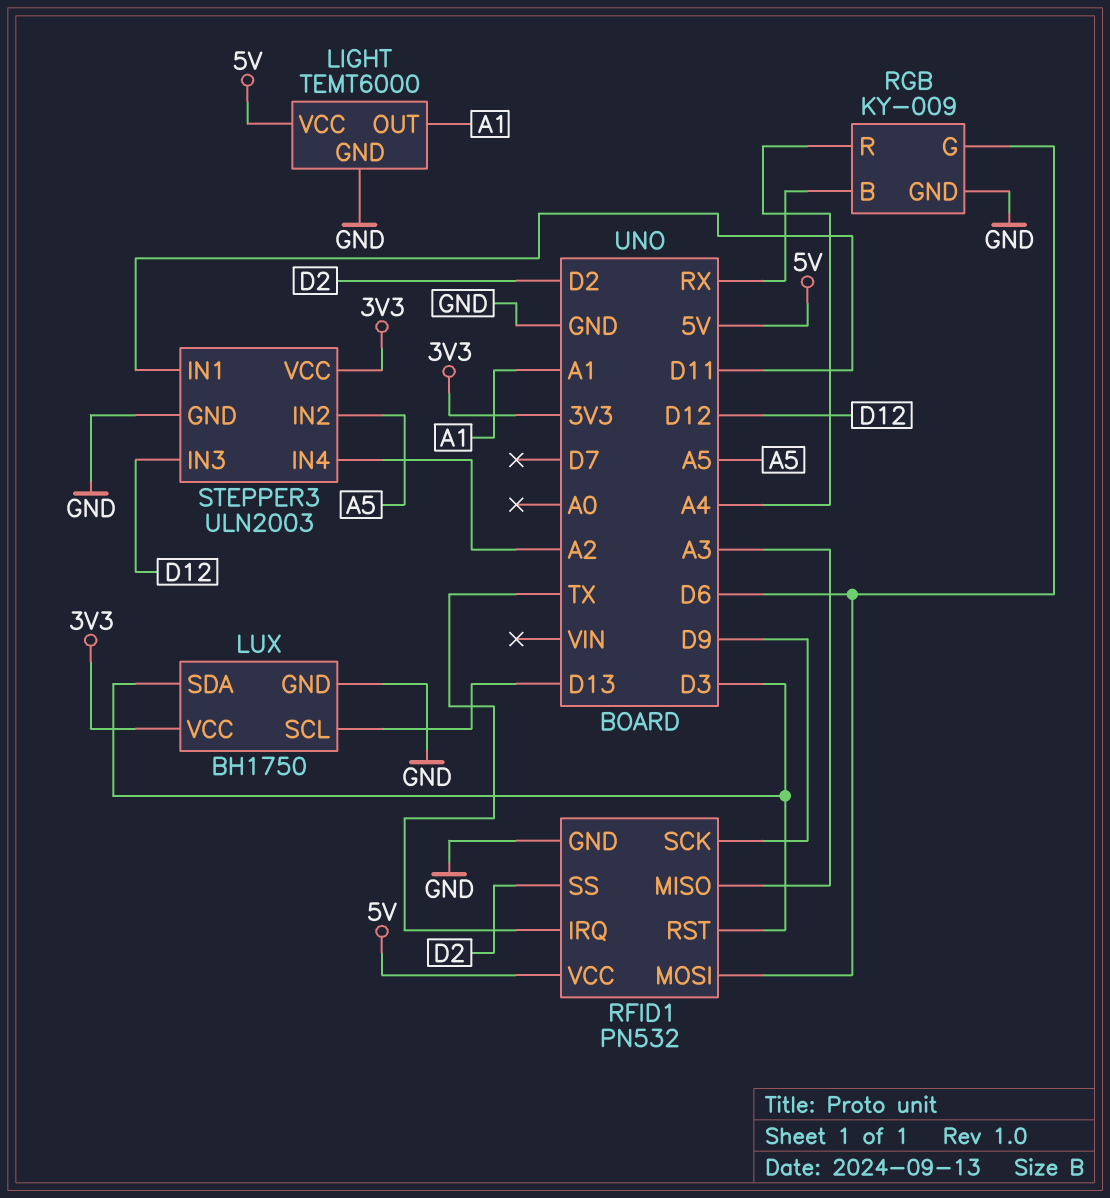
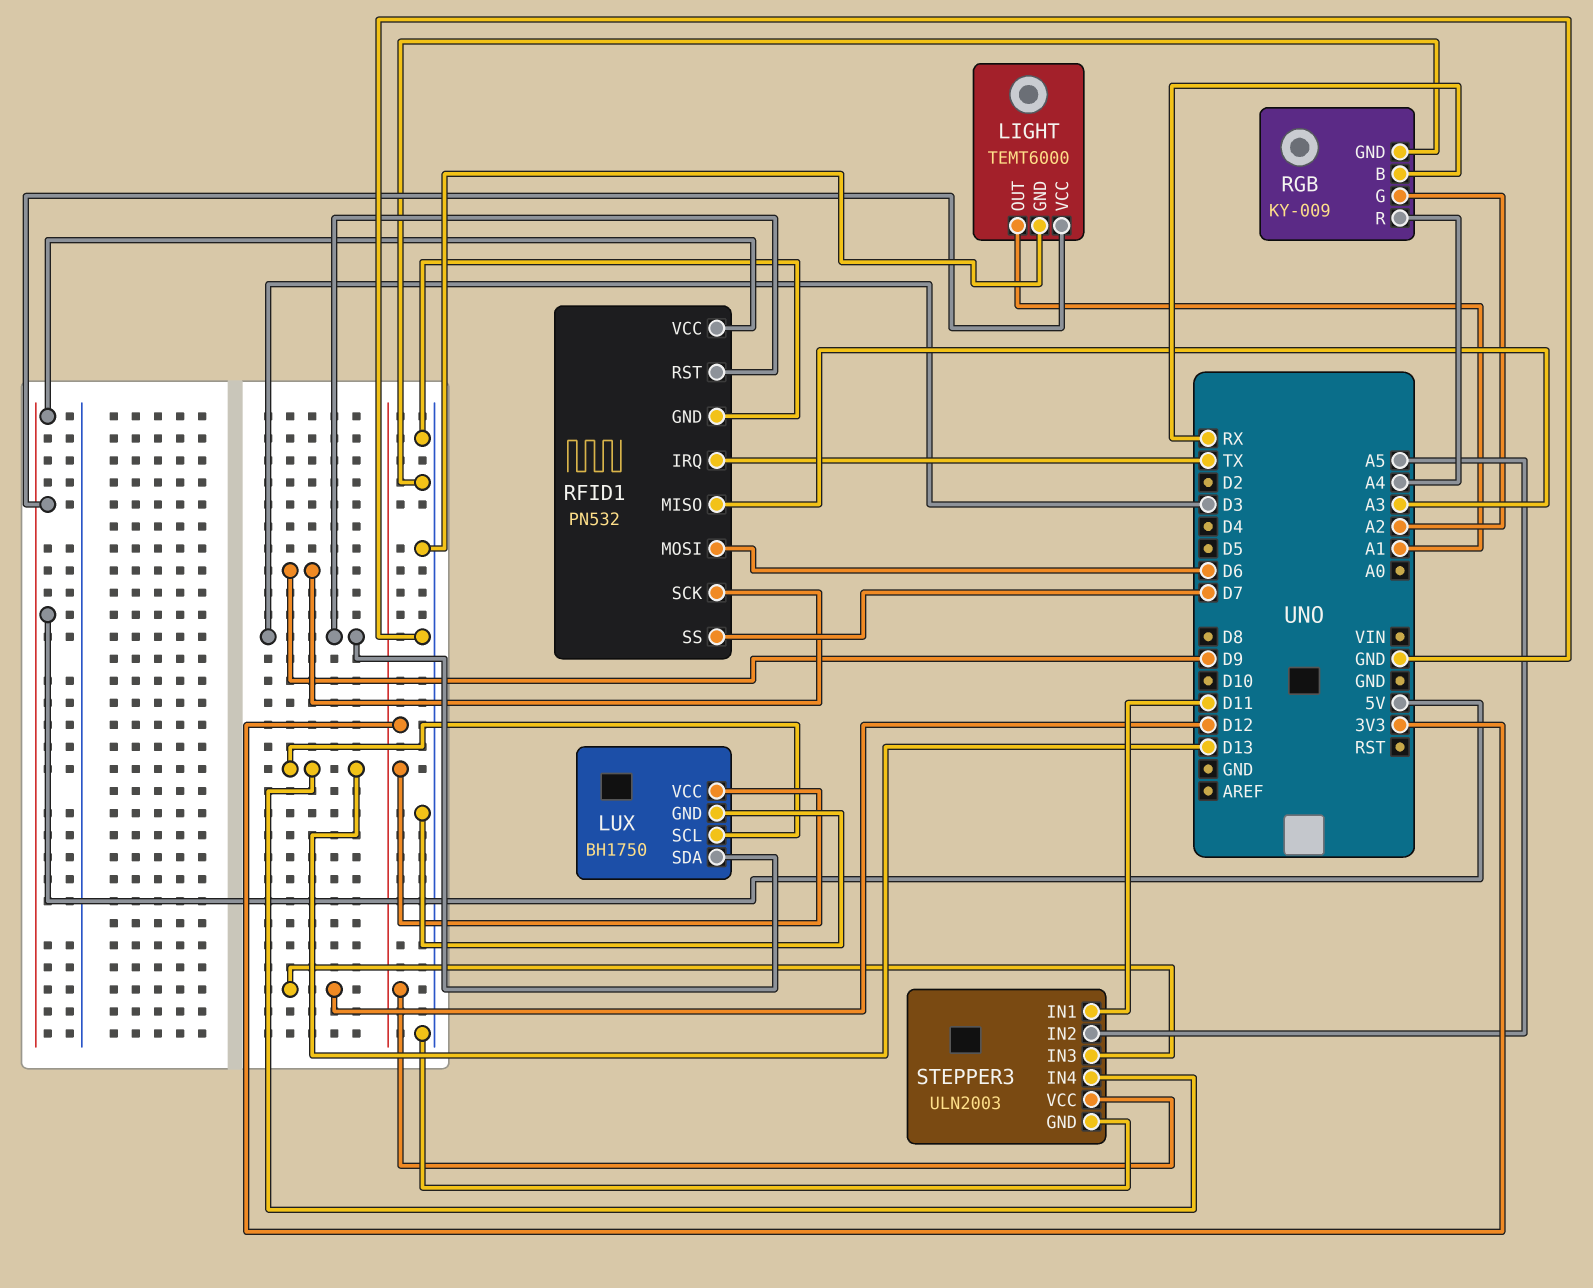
RFID1 pin SS: D2 -> D7
RGB pin G: D6 -> A2
STEPPER3 pin IN4: A2 -> D13

